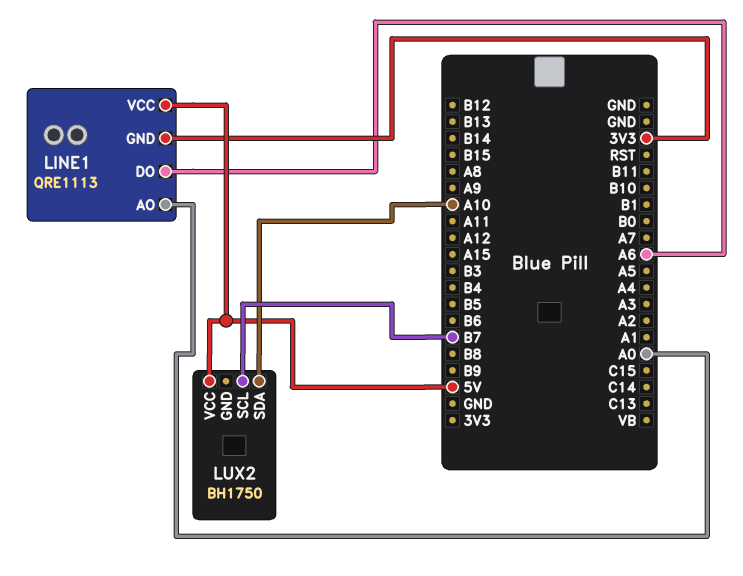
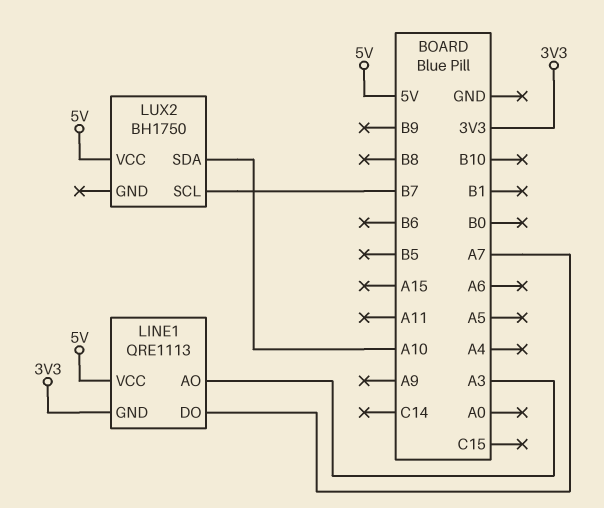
LINE1 pin AO: A0 -> A3
LINE1 pin DO: A6 -> A7

